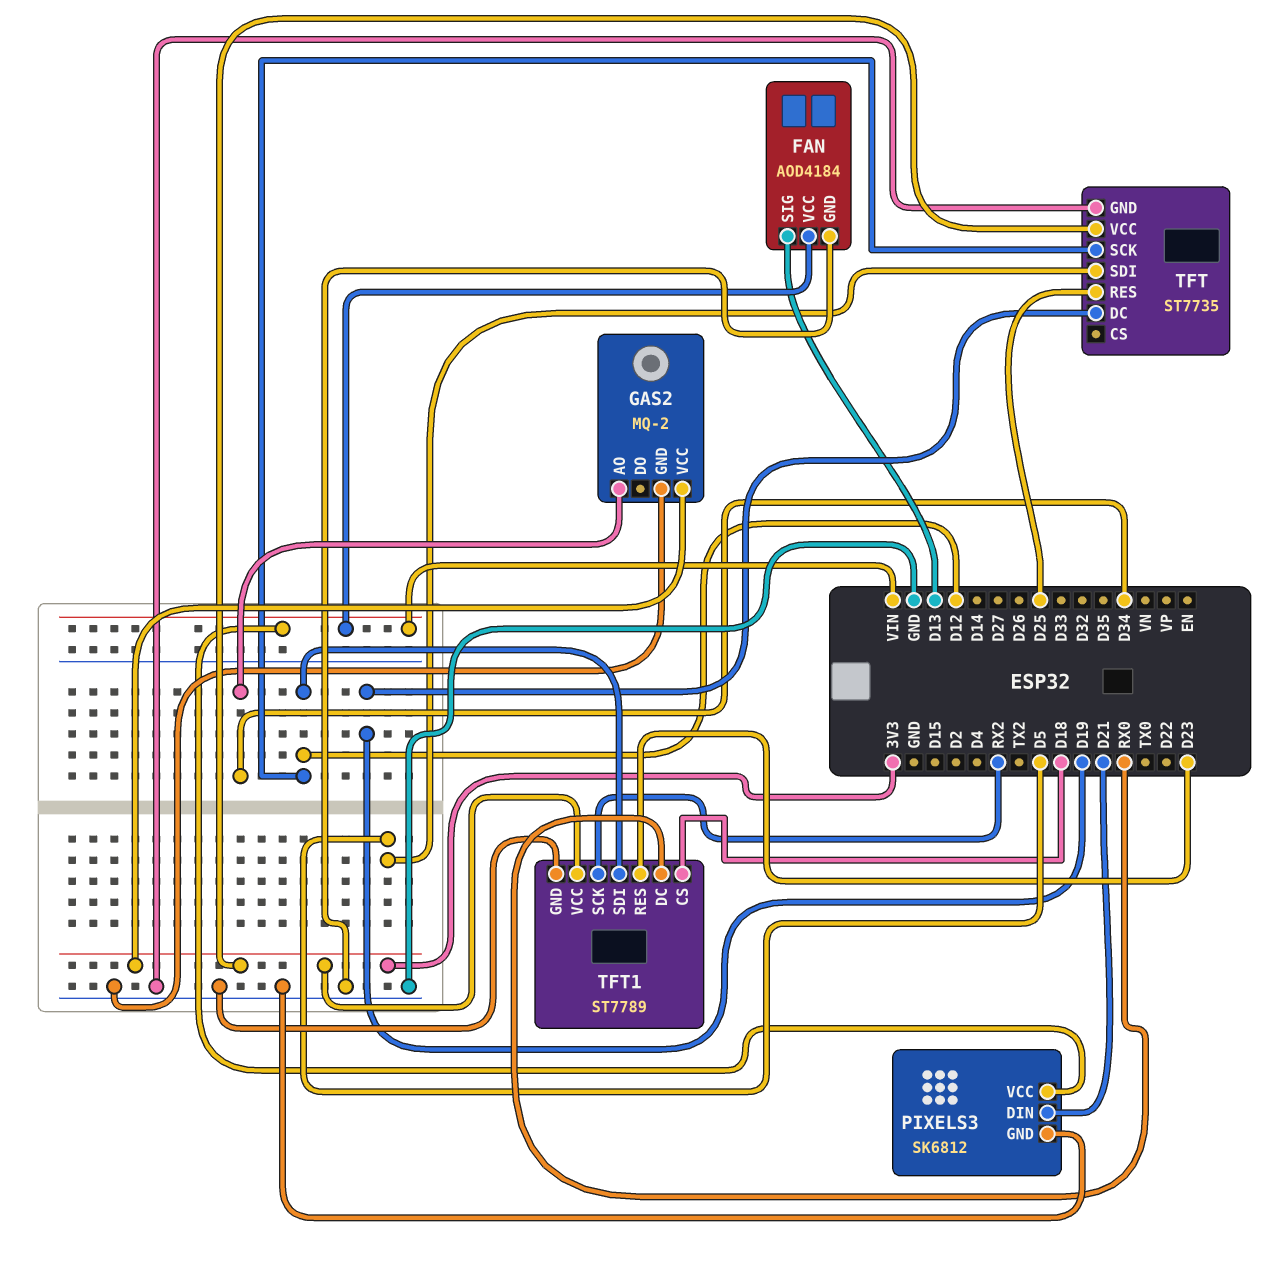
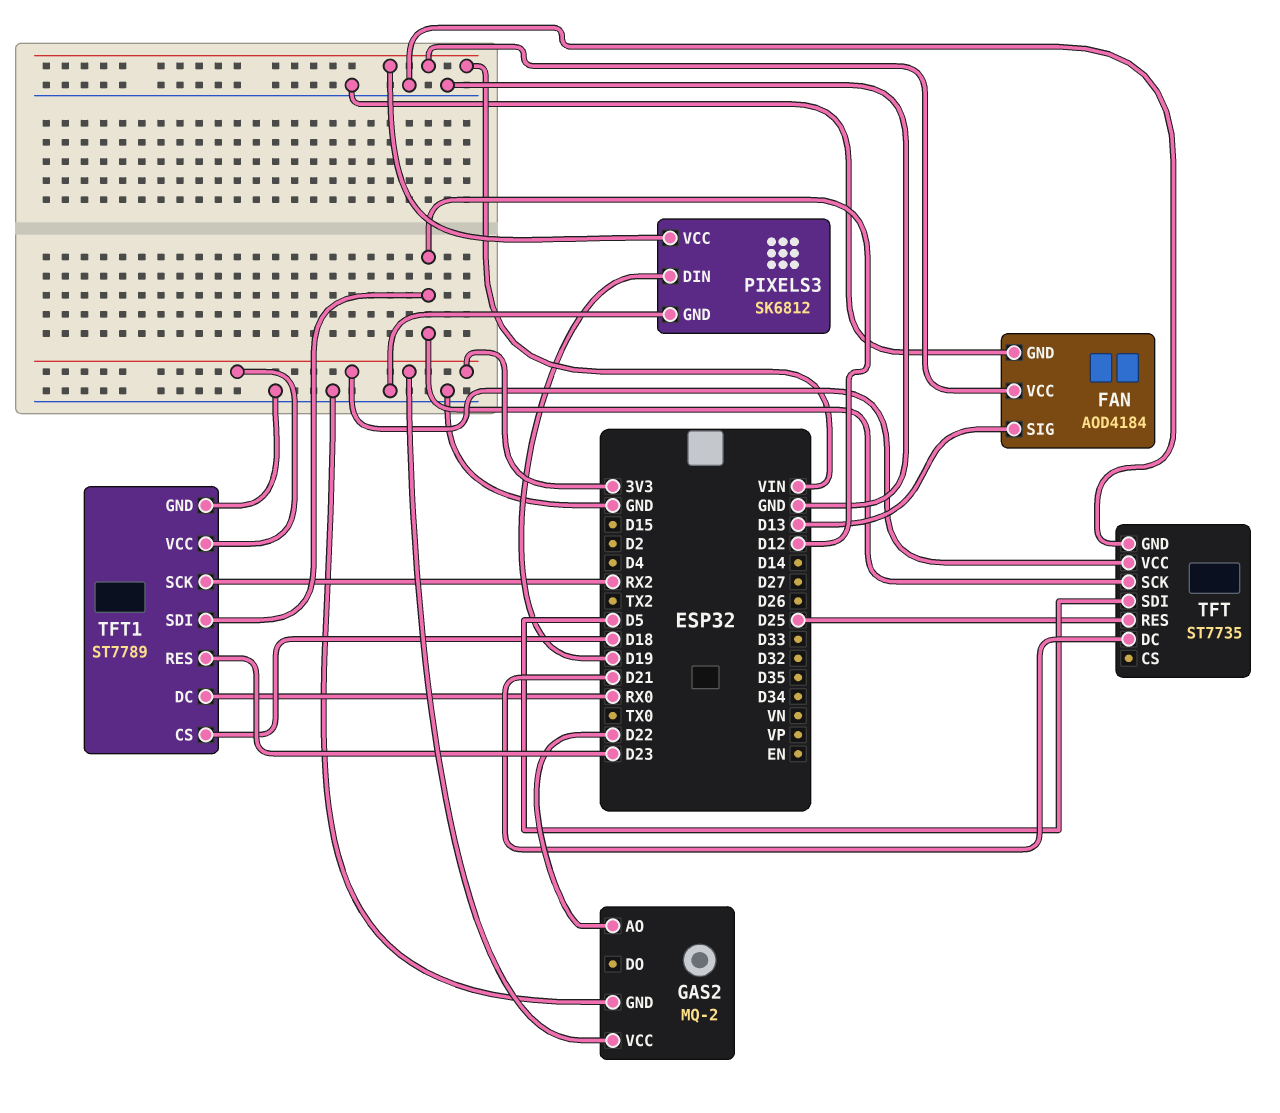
GAS2 pin AO: D34 -> D22
PIXELS3 pin DIN: D21 -> D19
TFT pin DC: D19 -> D21

